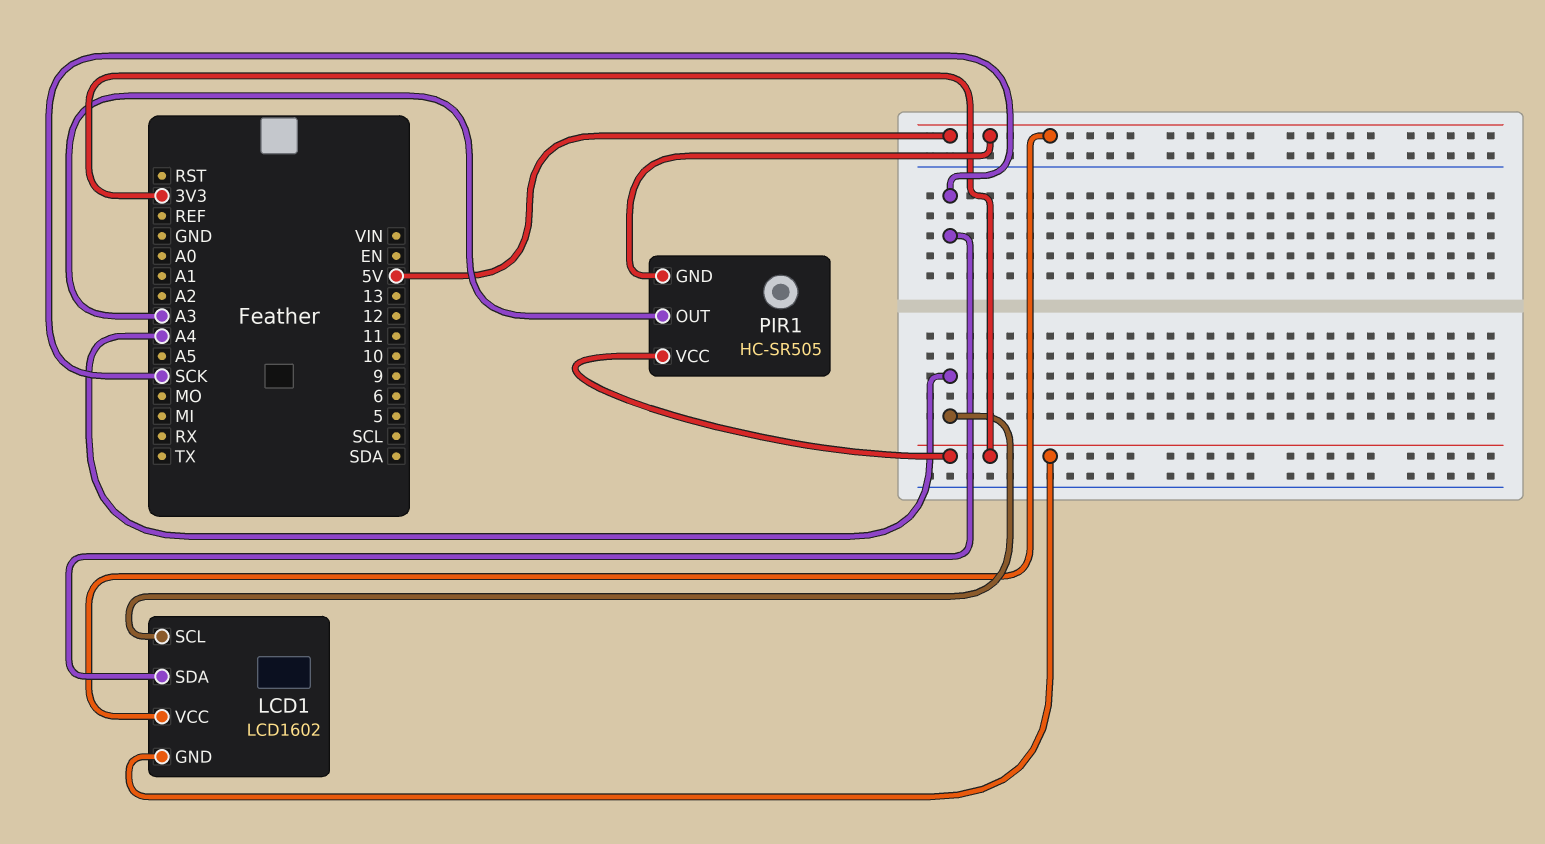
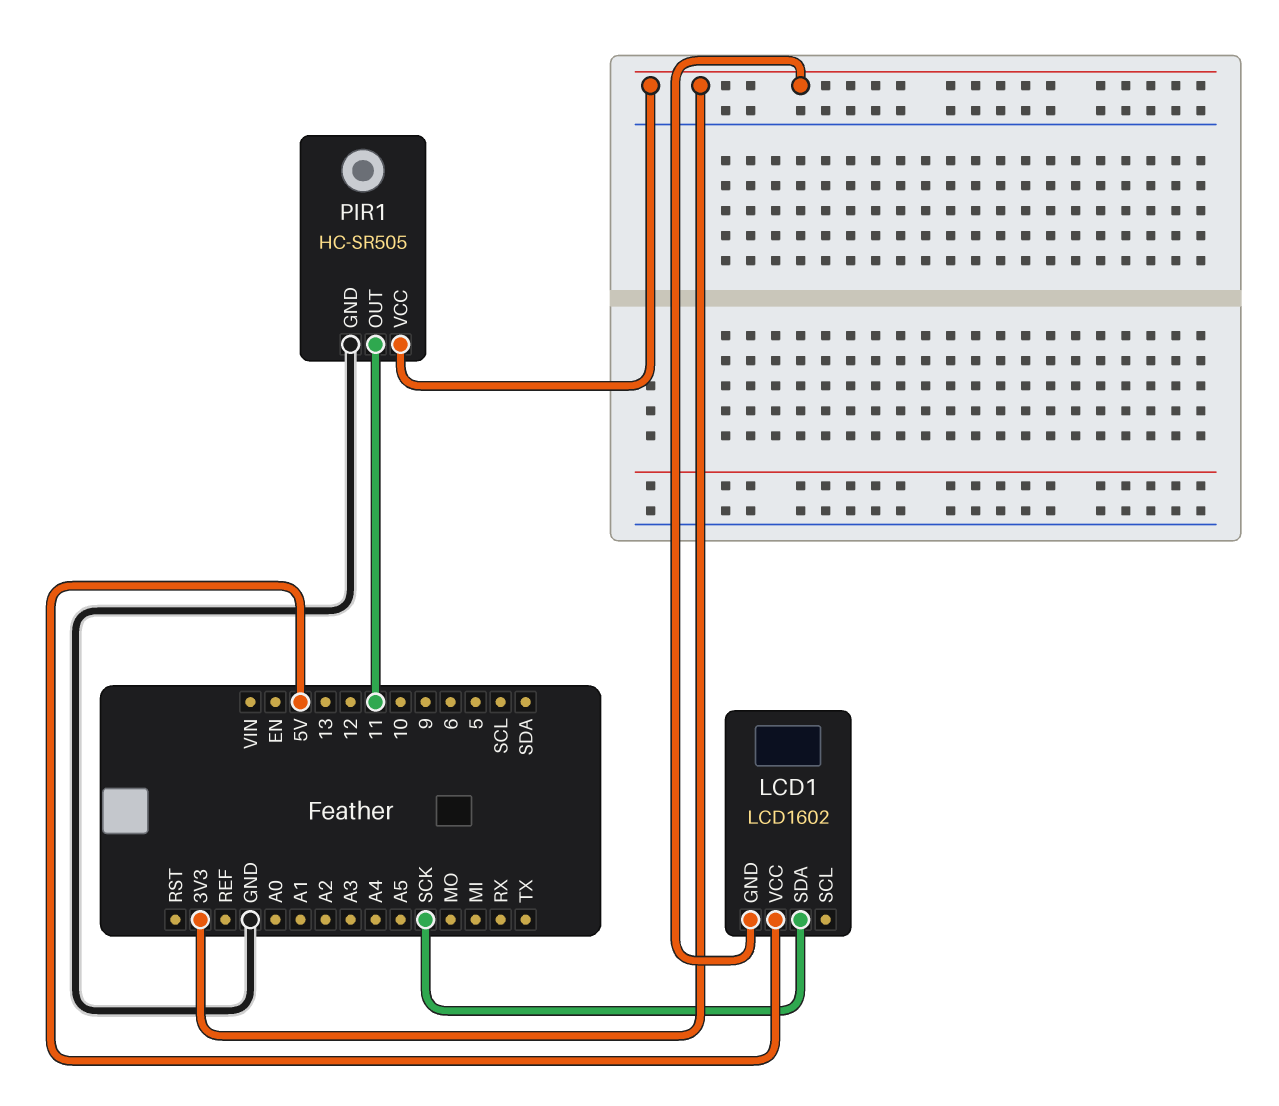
LCD1 pin SCL: A4 -> none
PIR1 pin GND: 5V -> GND
PIR1 pin OUT: A3 -> 11

